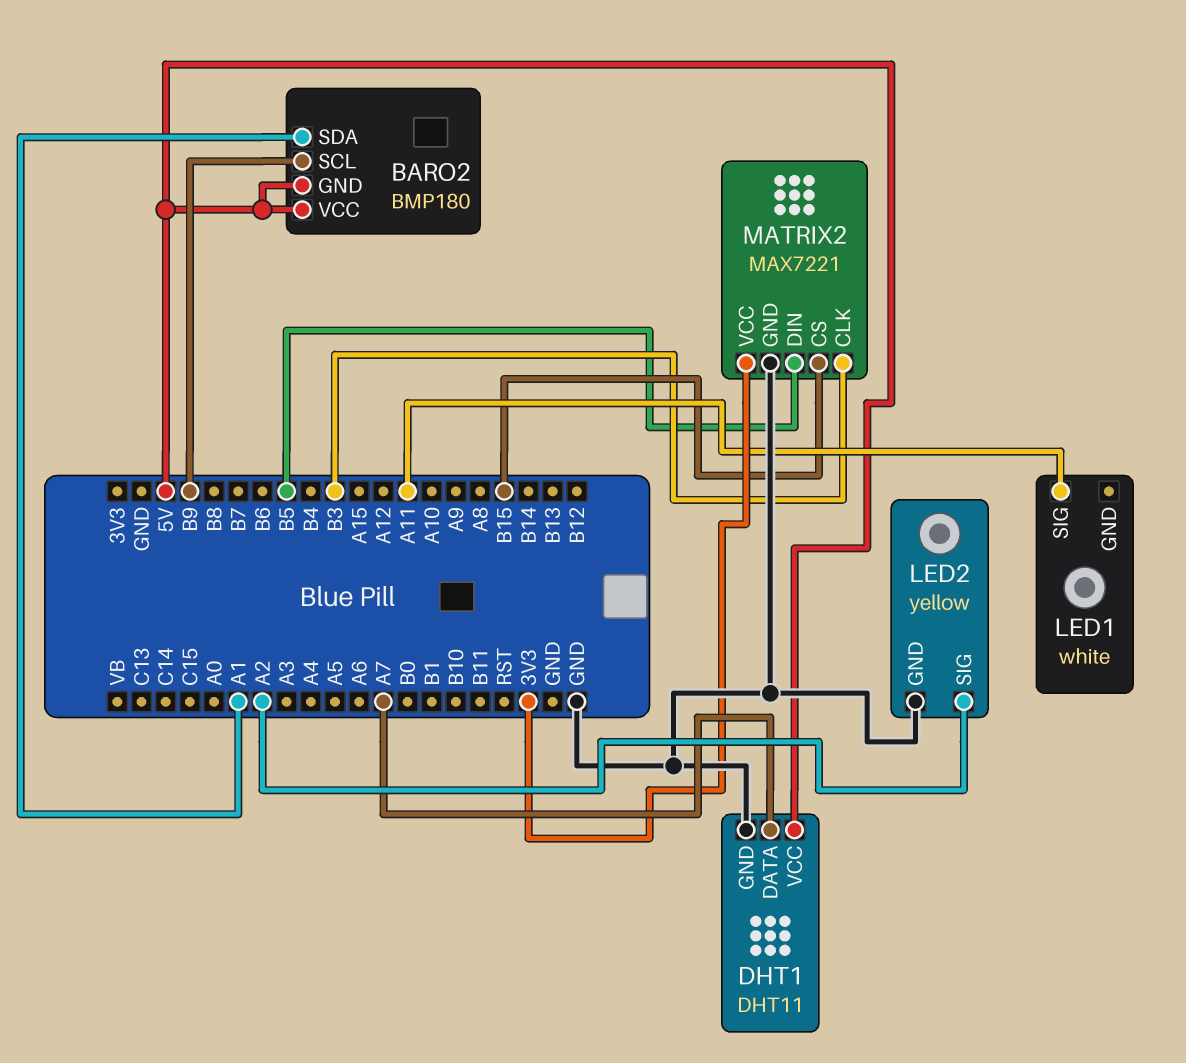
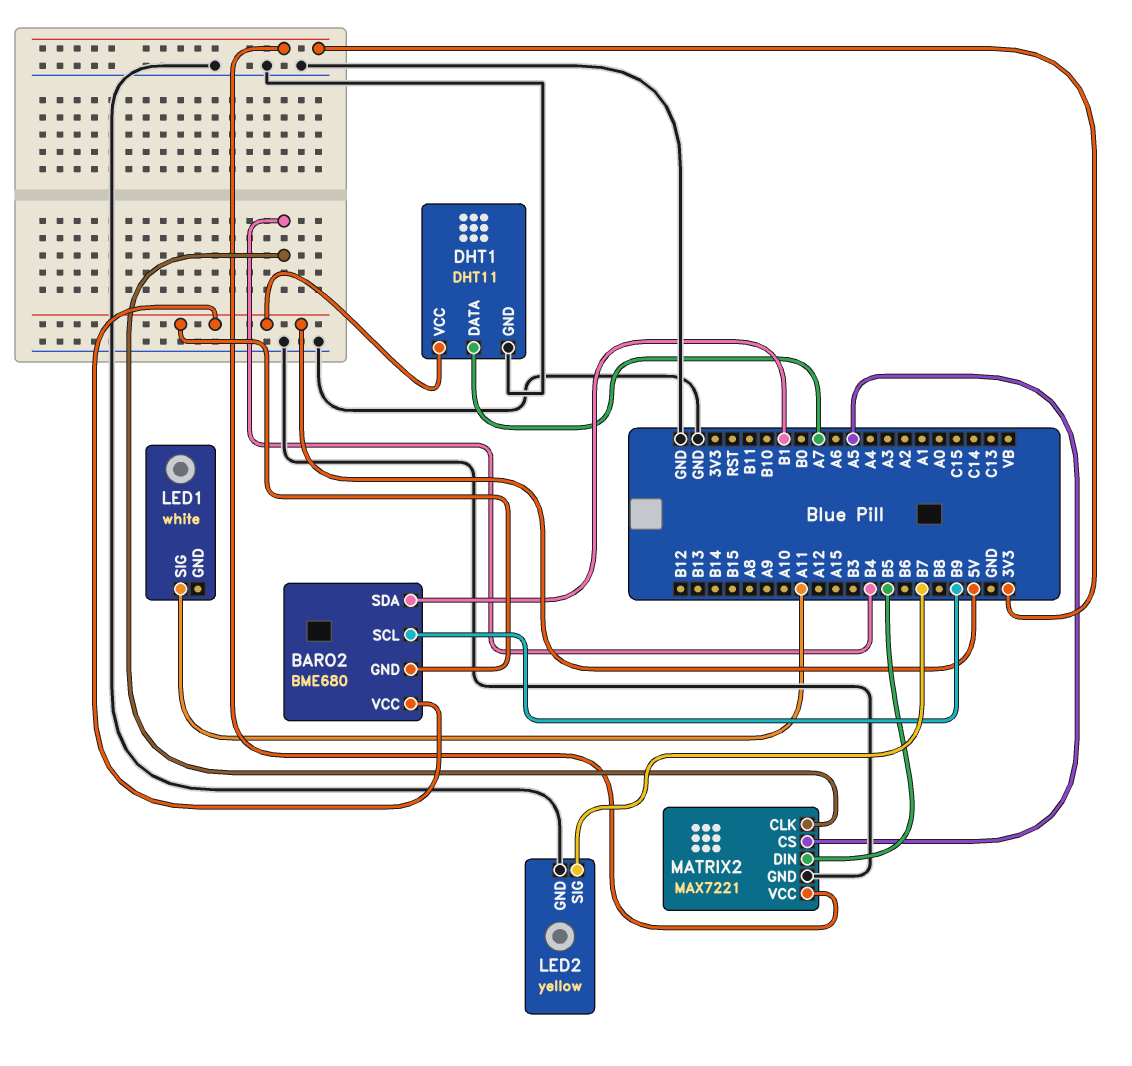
BARO2: BMP180 -> BME680
BARO2 pin SDA: A1 -> B1
LED2 pin SIG: A2 -> B7
MATRIX2 pin CLK: B3 -> B4
MATRIX2 pin CS: B15 -> A5

